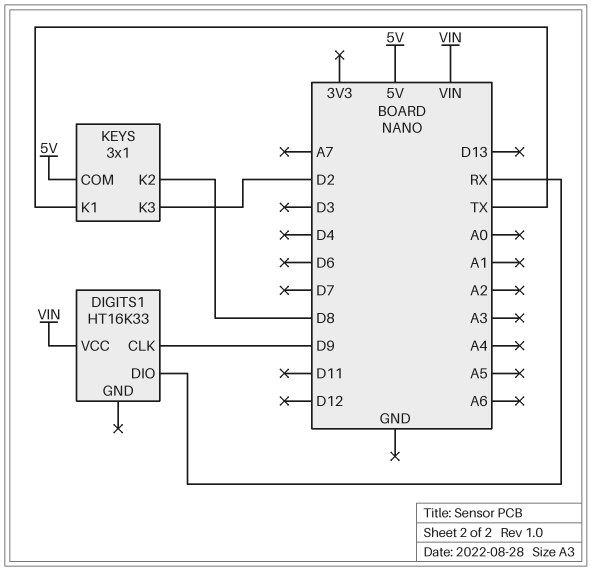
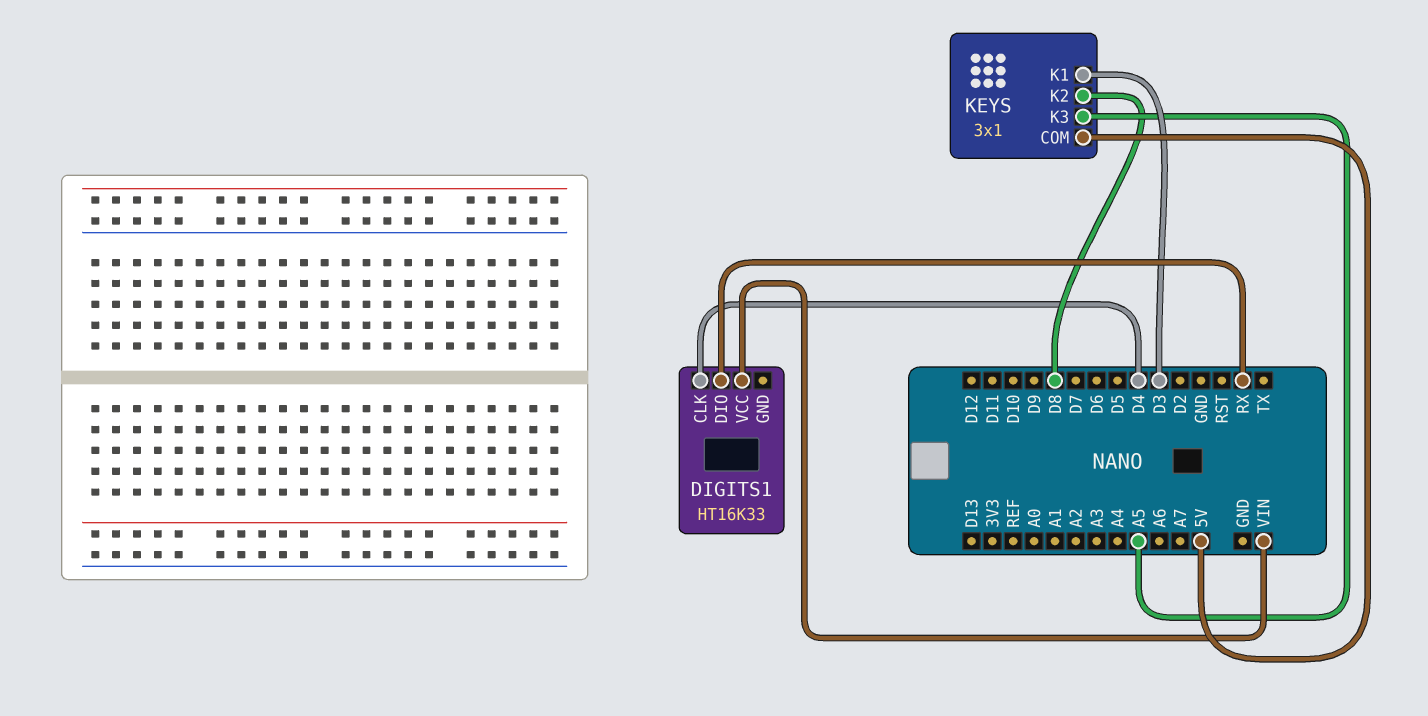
DIGITS1 pin CLK: D9 -> D4
KEYS pin K1: TX -> D3
KEYS pin K3: D2 -> A5

